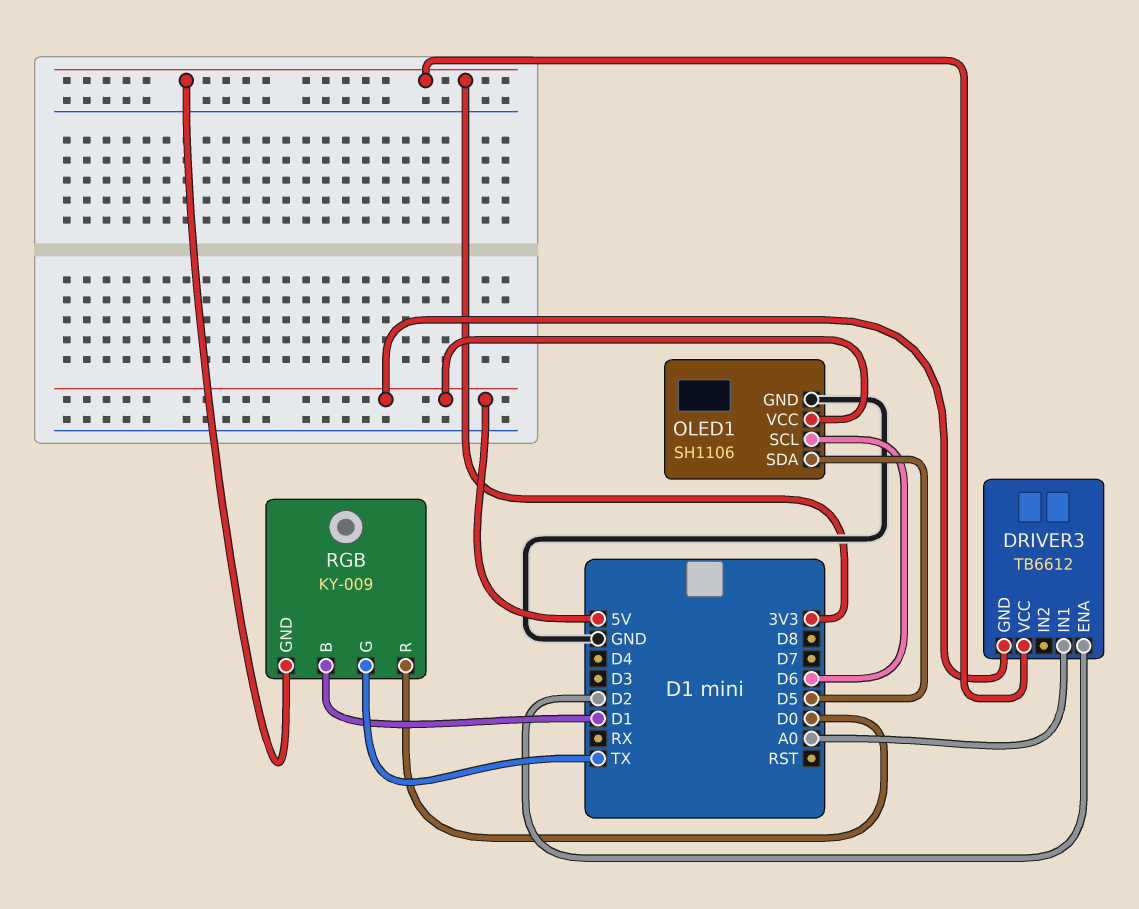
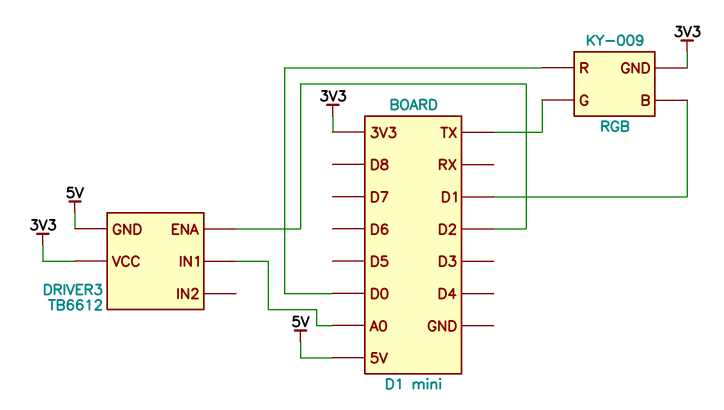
OLED1: SH1106 -> none
OLED1 pin GND: GND -> none
OLED1 pin SCL: D6 -> none
OLED1 pin SDA: D5 -> none
OLED1 pin VCC: 5V -> none

